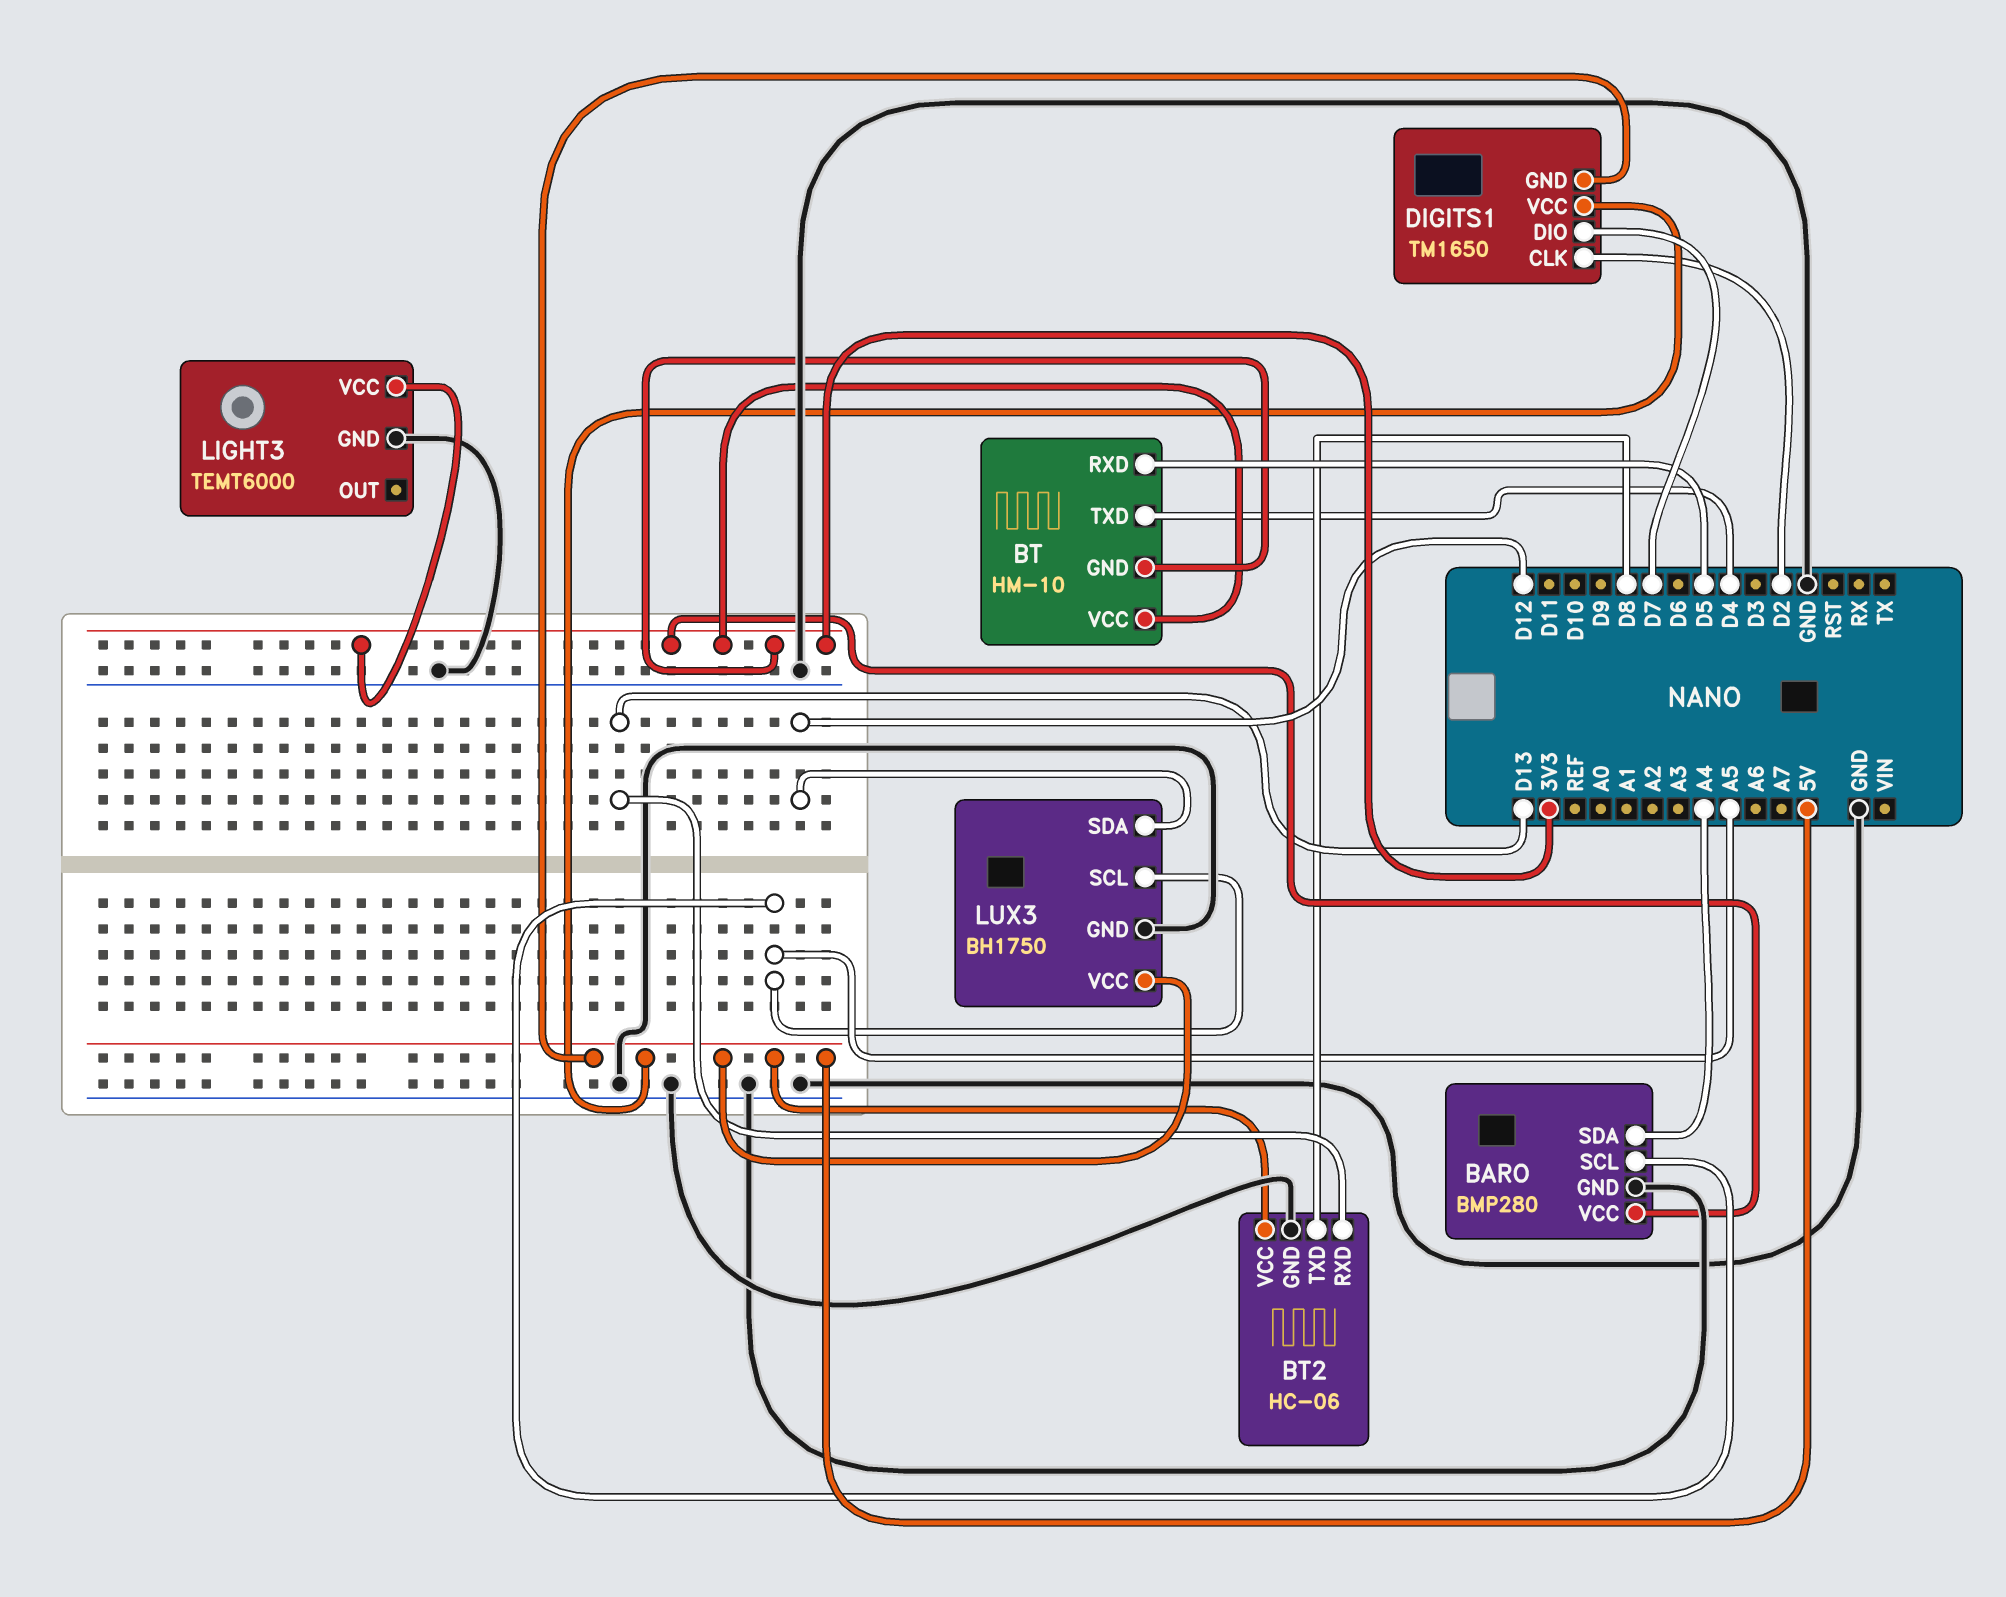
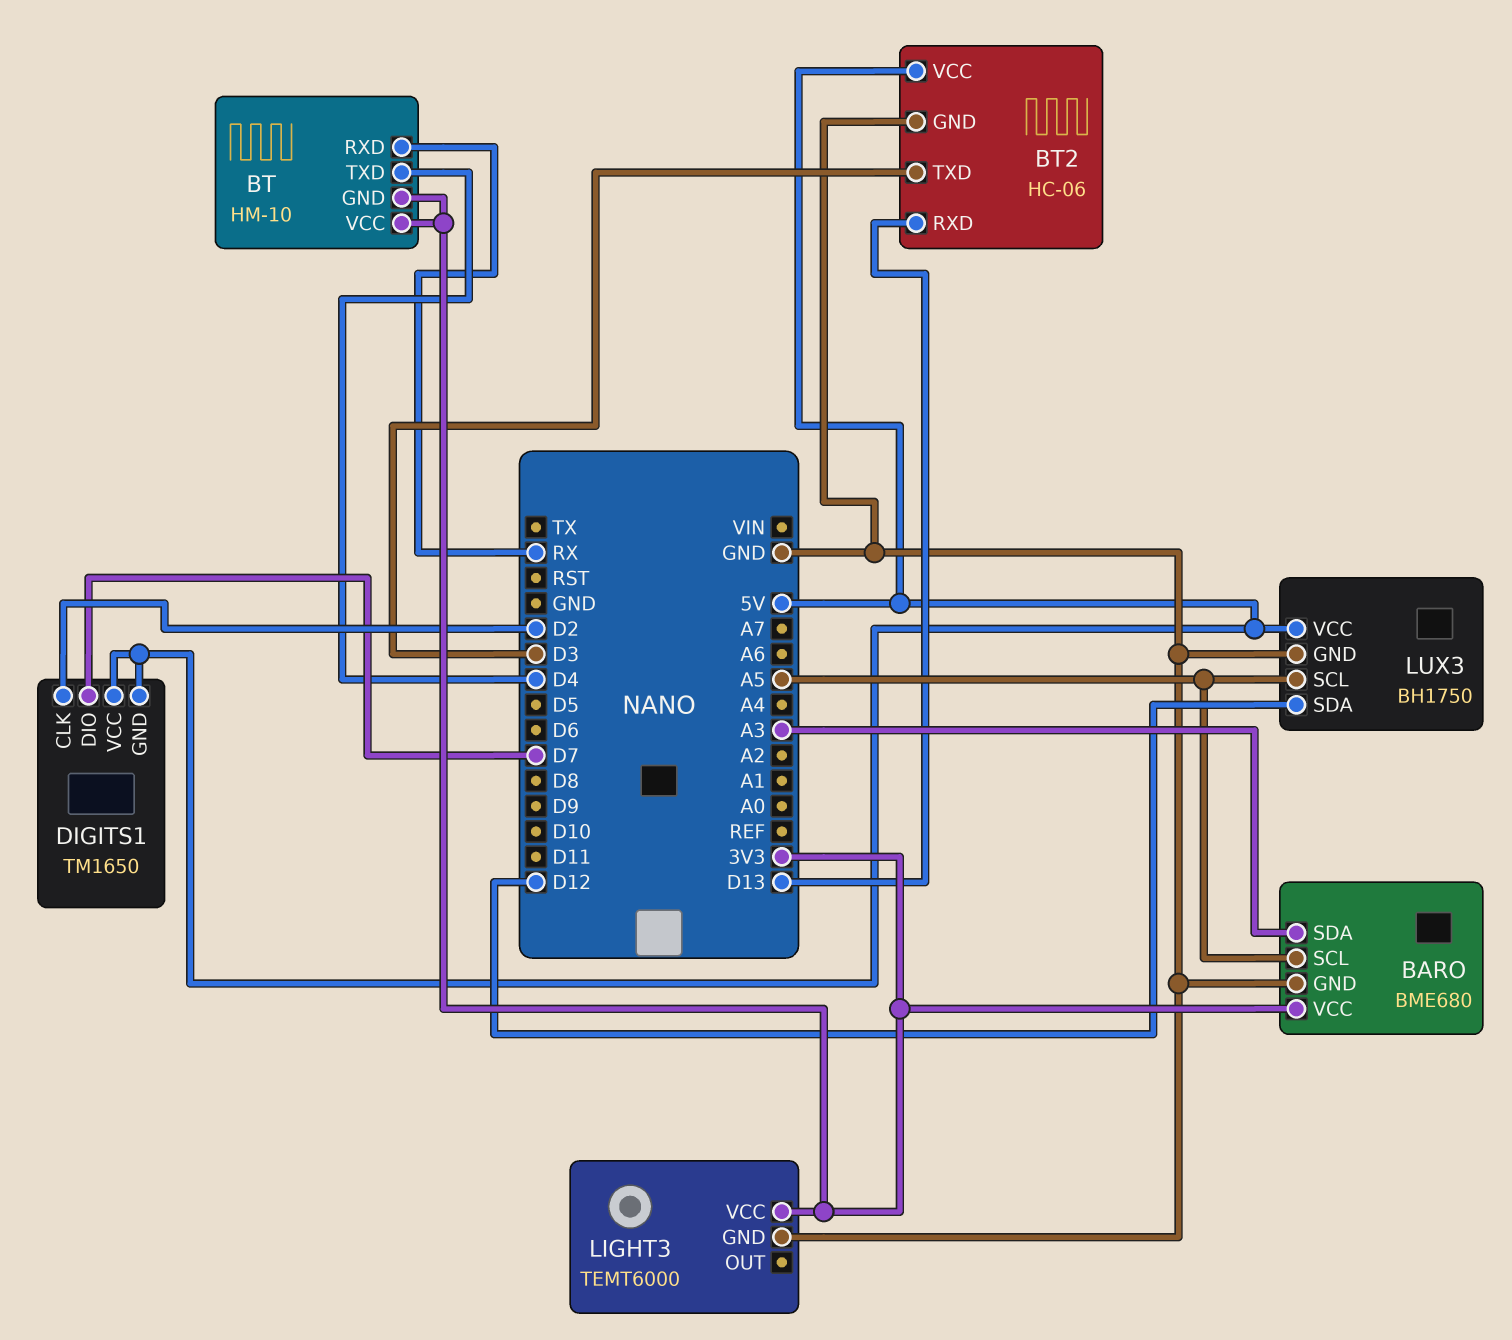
BARO: BMP280 -> BME680
BARO pin SDA: A4 -> A3
BT pin RXD: D5 -> RX
BT2 pin TXD: D8 -> D3

